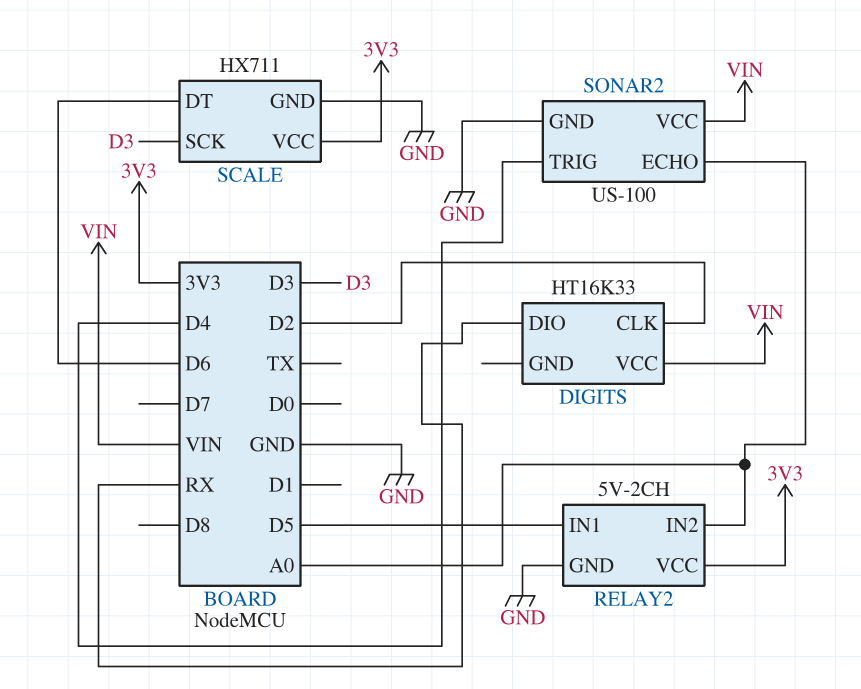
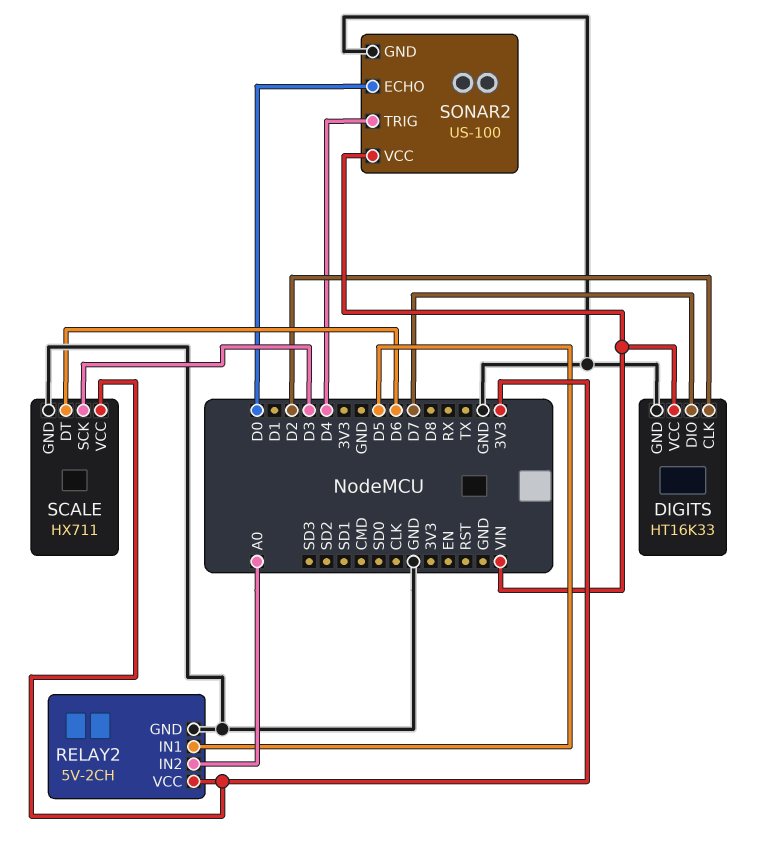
DIGITS pin DIO: RX -> D7
DIGITS pin GND: none -> GND
SONAR2 pin ECHO: A0 -> D0

